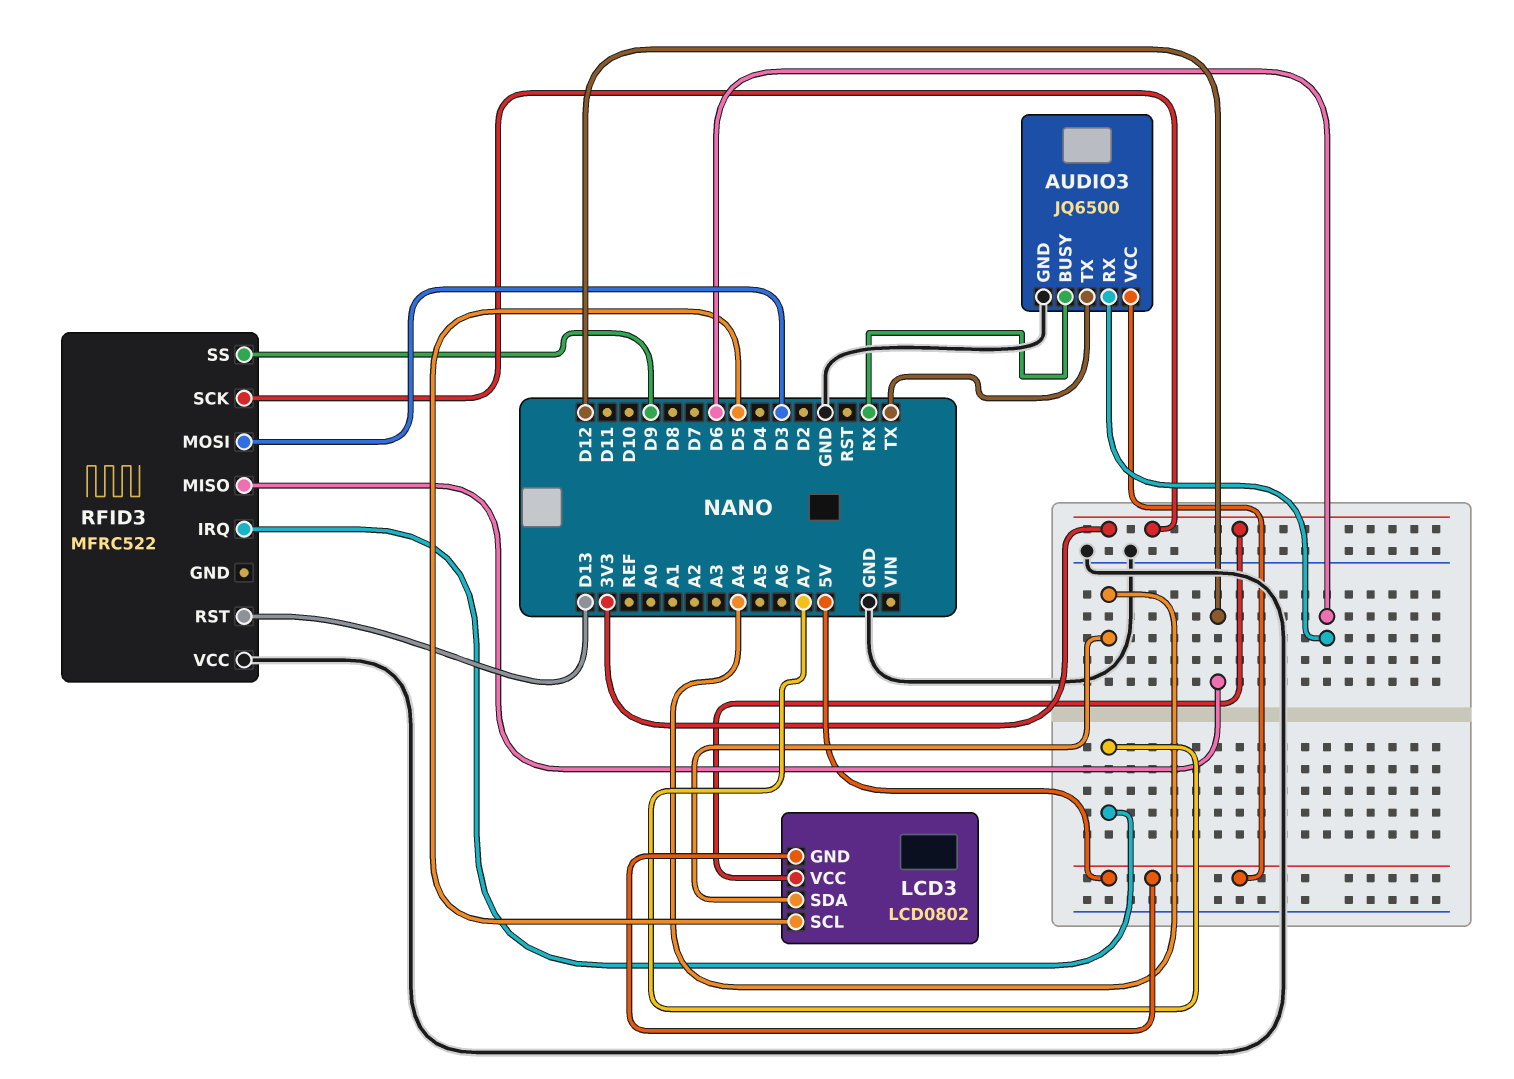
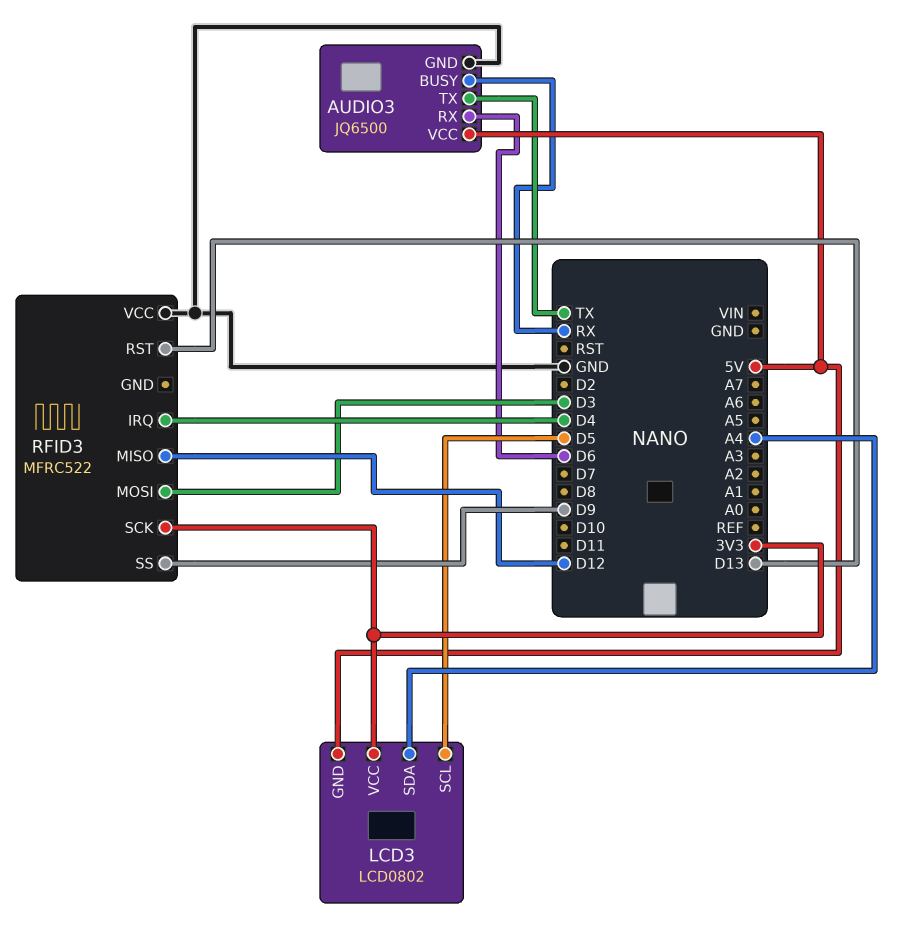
RFID3 pin IRQ: A7 -> D4

